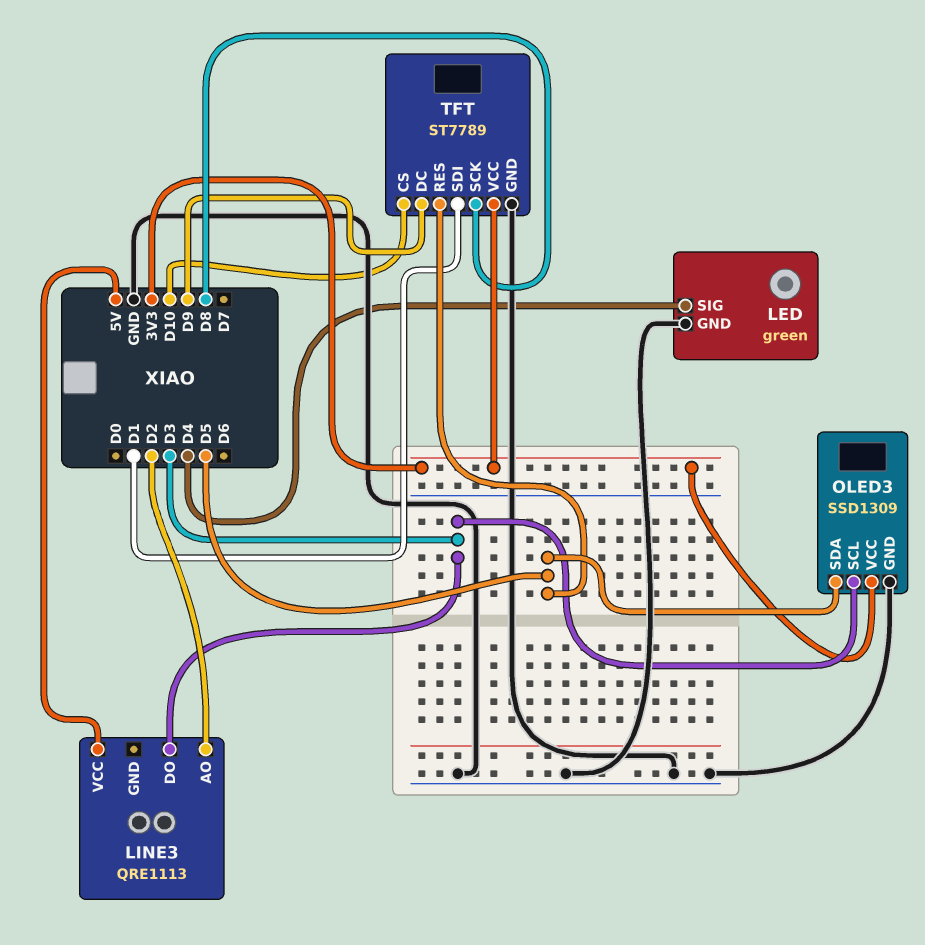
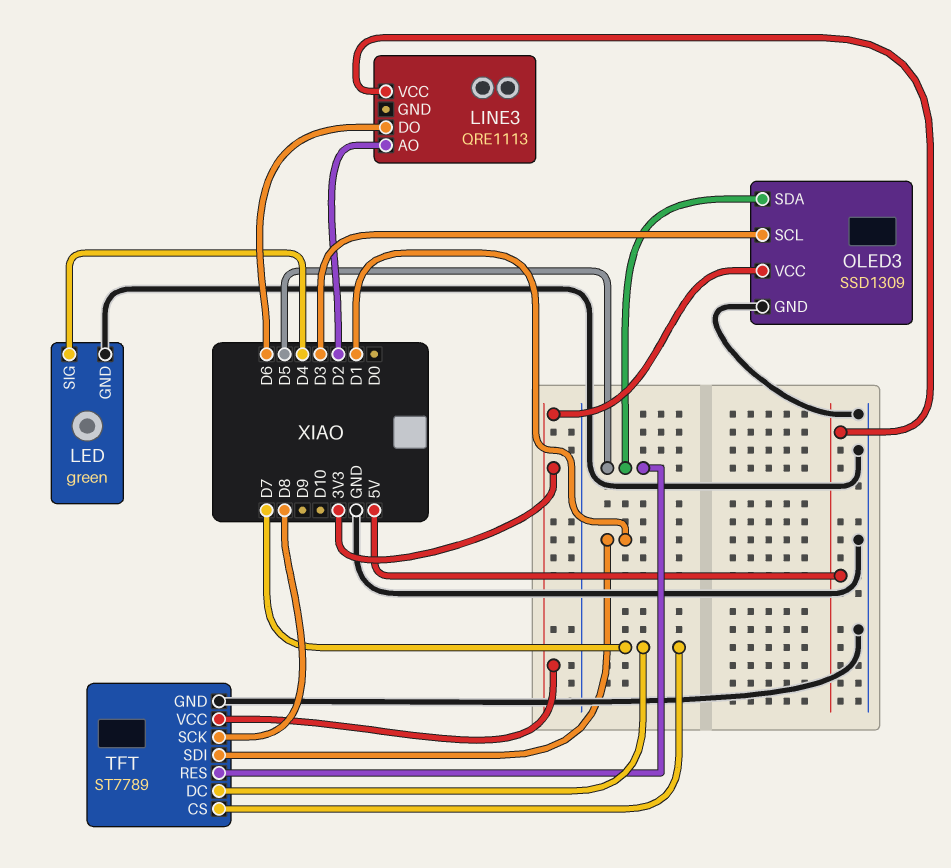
LINE3 pin DO: D3 -> D6
TFT pin CS: D10 -> D7
TFT pin DC: D9 -> D7

